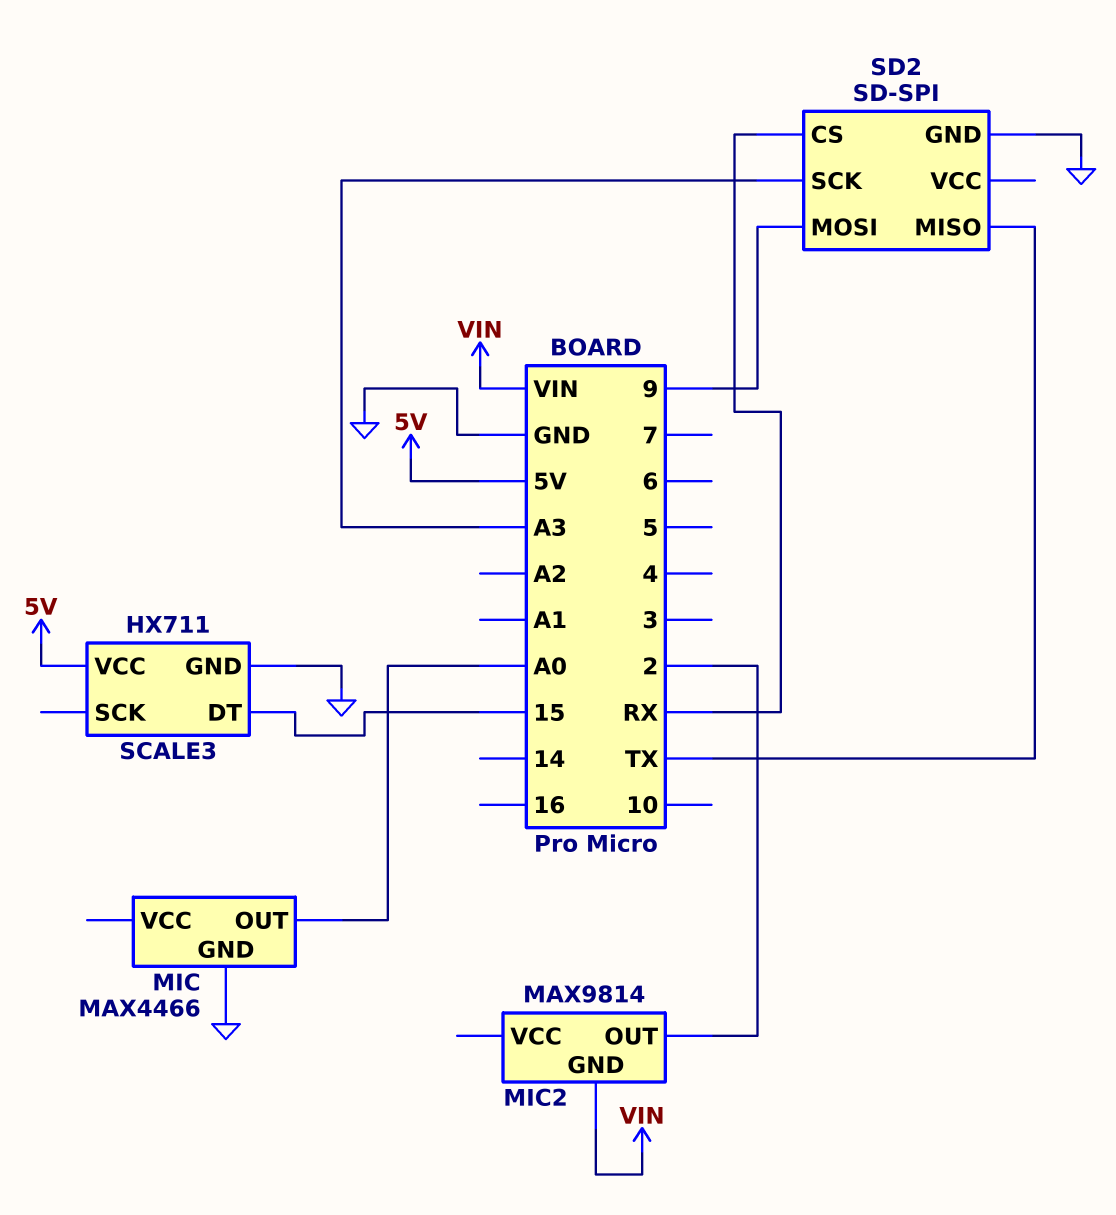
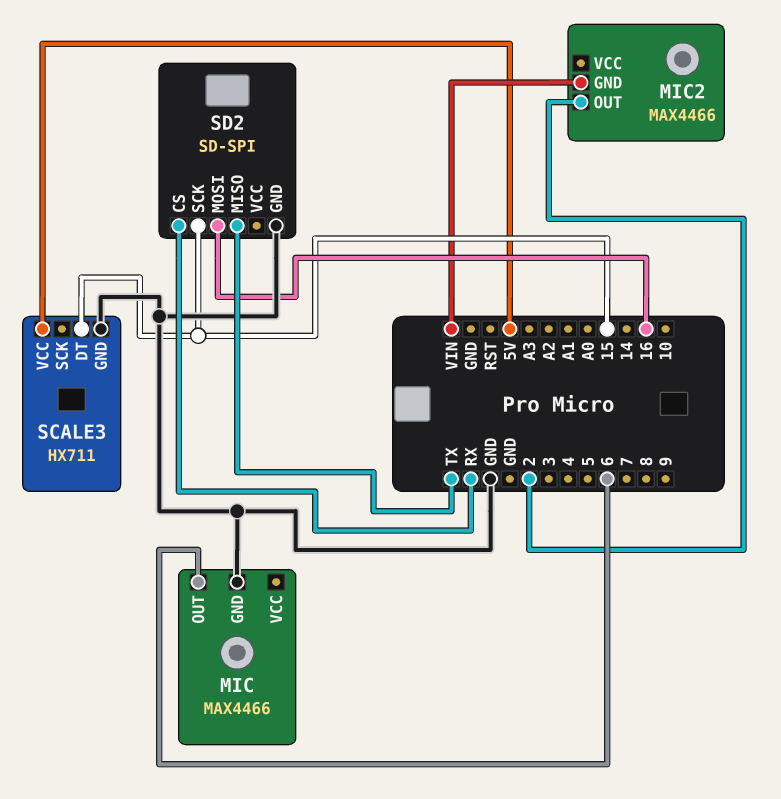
MIC pin OUT: A0 -> 6
MIC2: MAX9814 -> MAX4466
SD2 pin MOSI: 9 -> 16
SD2 pin SCK: A3 -> 15

